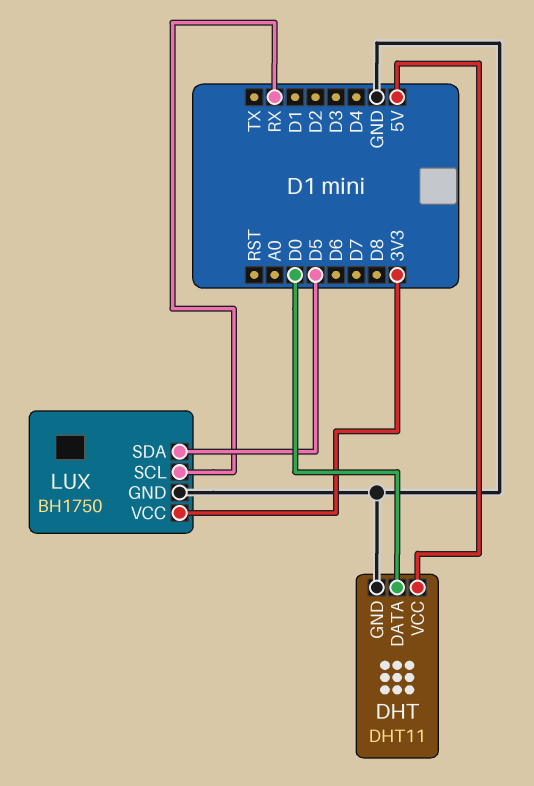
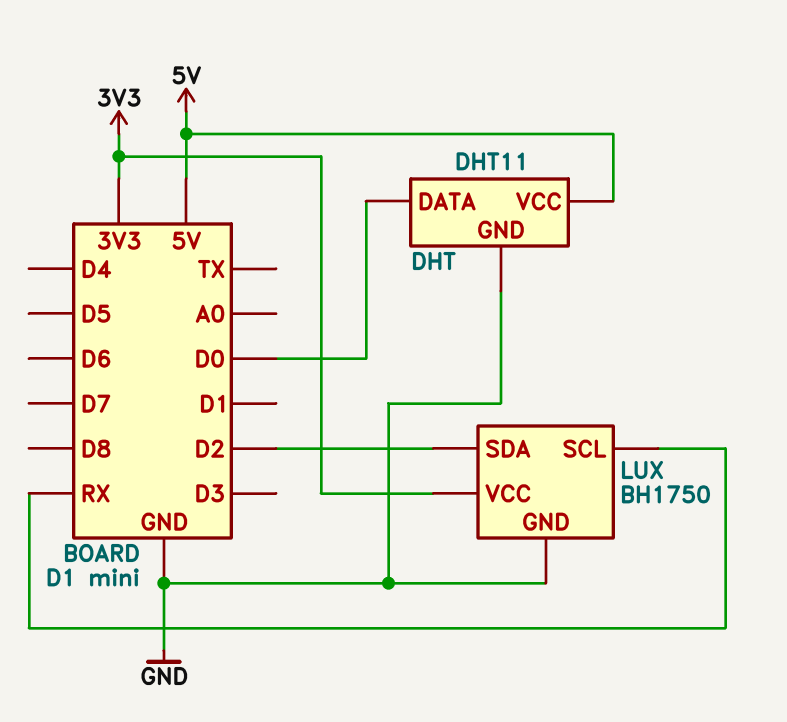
LUX pin SDA: D5 -> D2

